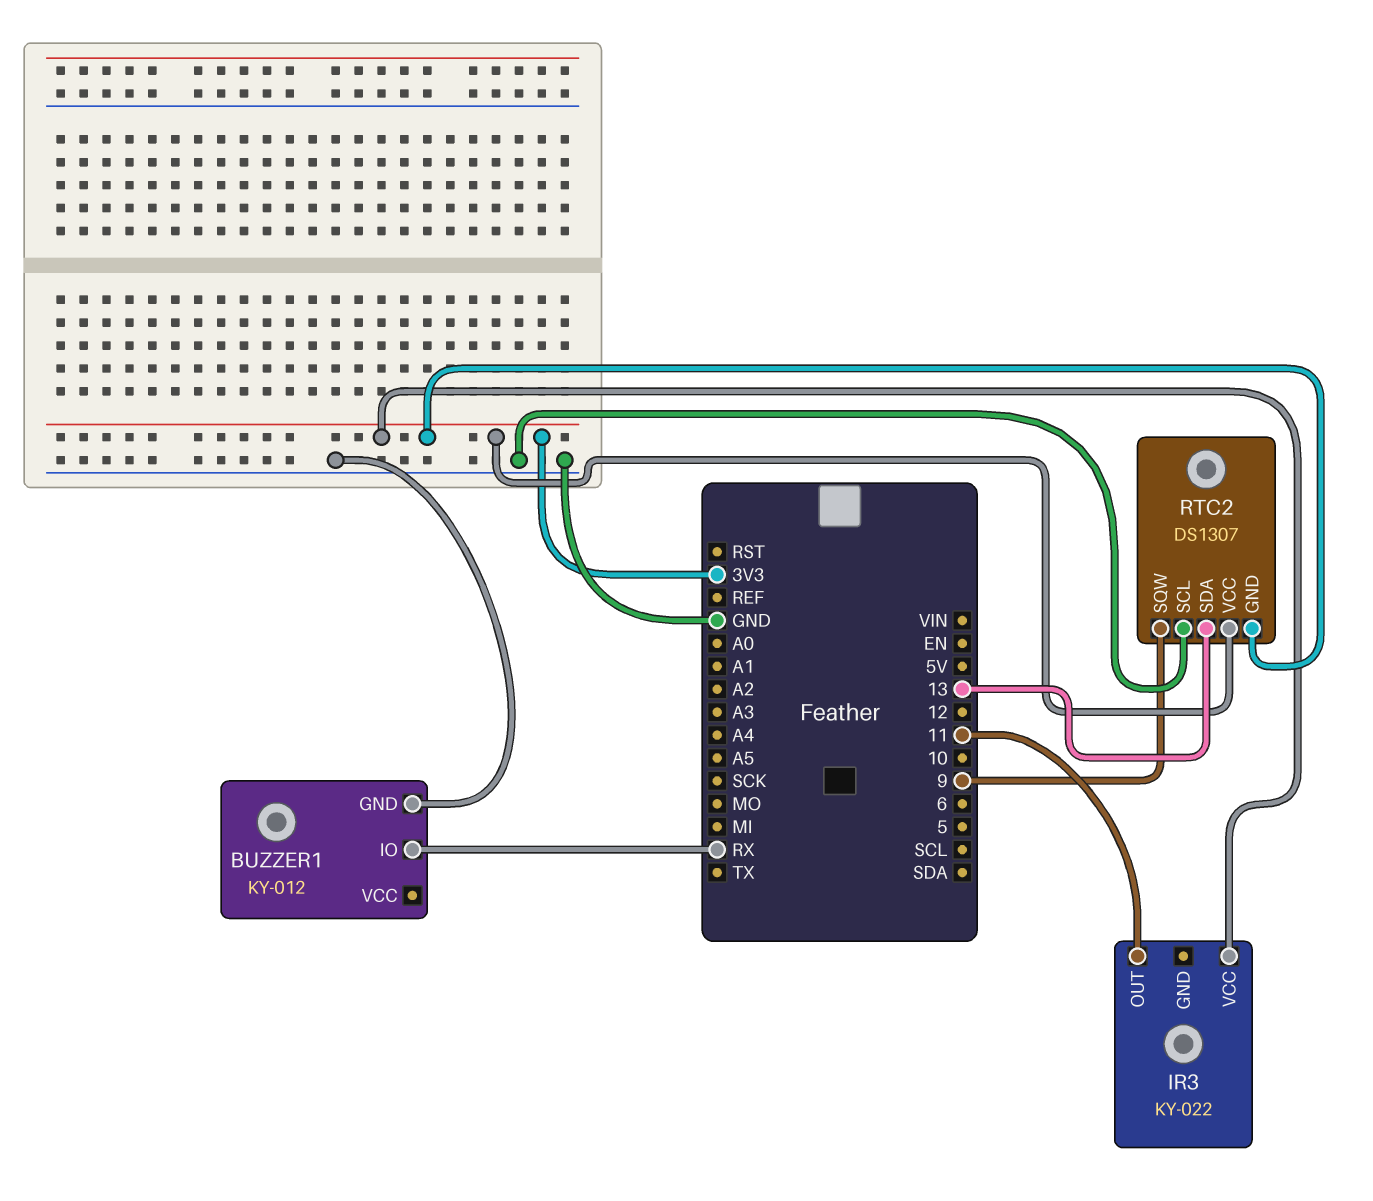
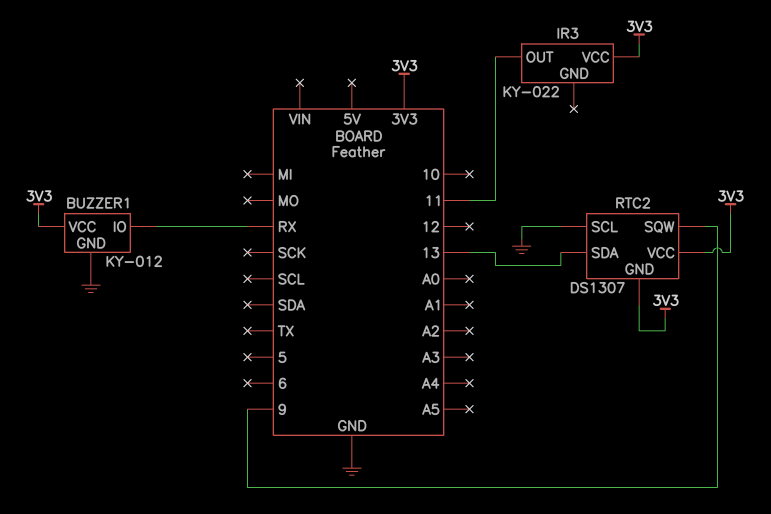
BUZZER1 pin VCC: none -> 3V3

